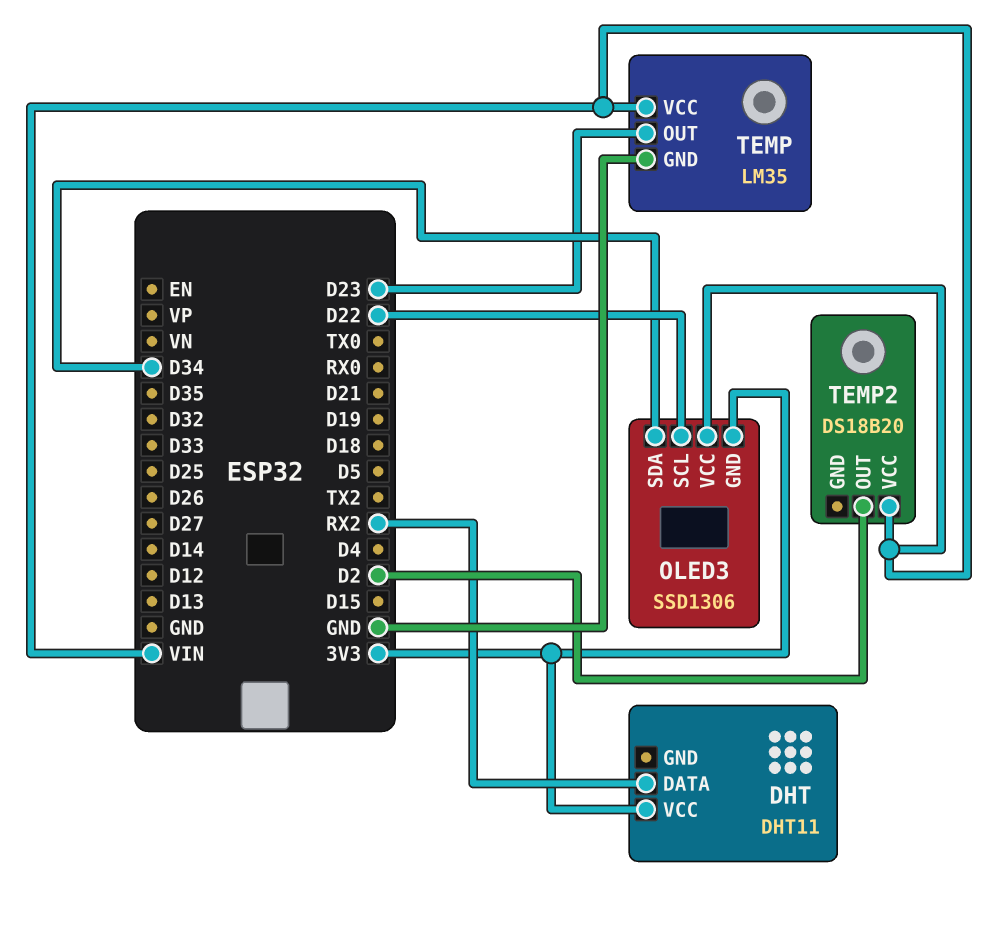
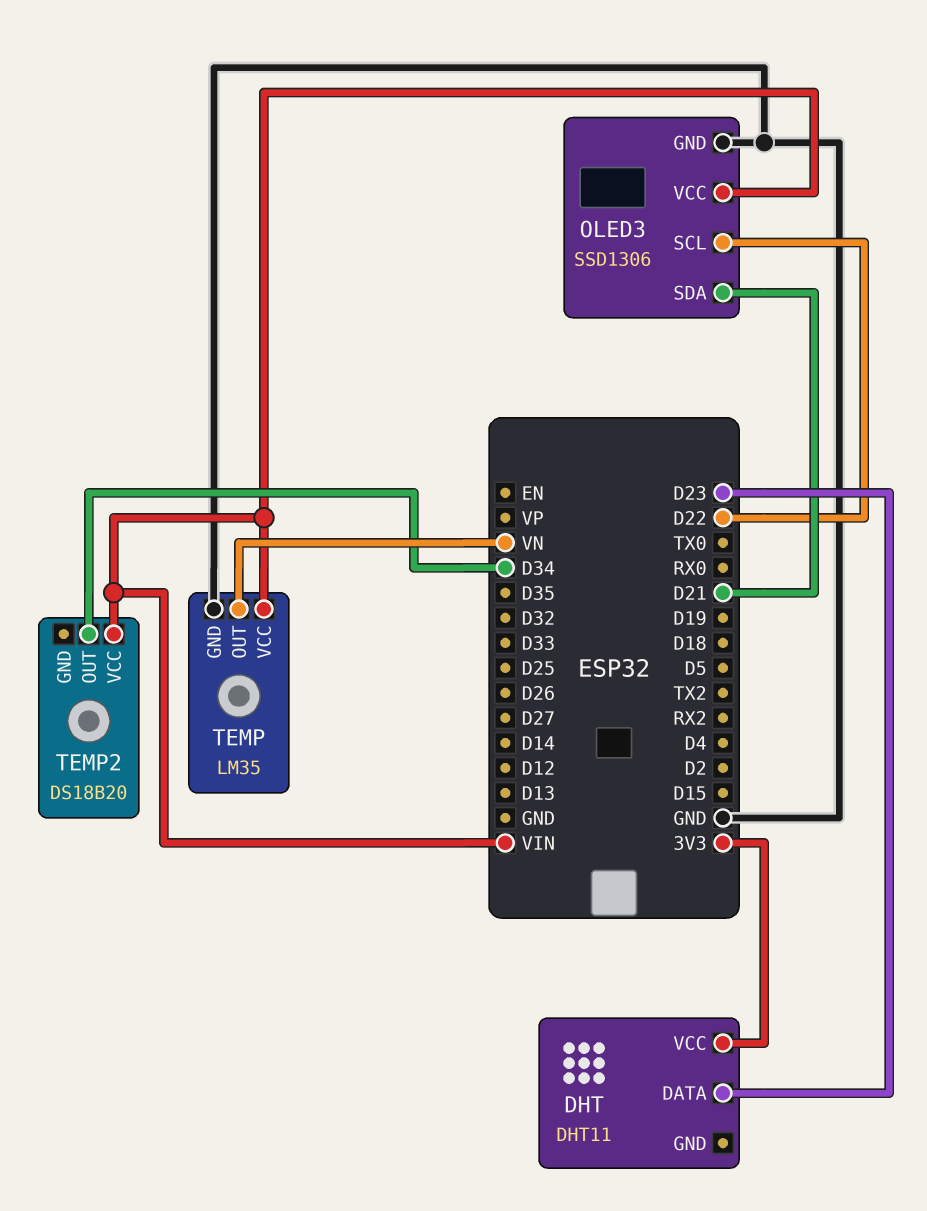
DHT pin DATA: RX2 -> D23
OLED3 pin GND: 3V3 -> GND
OLED3 pin SDA: D34 -> D21
TEMP pin OUT: D23 -> VN
TEMP2 pin OUT: D2 -> D34

